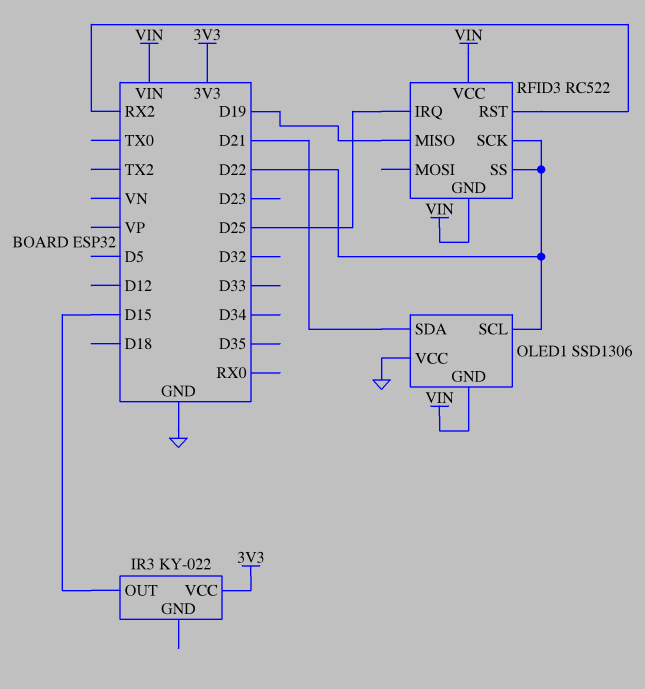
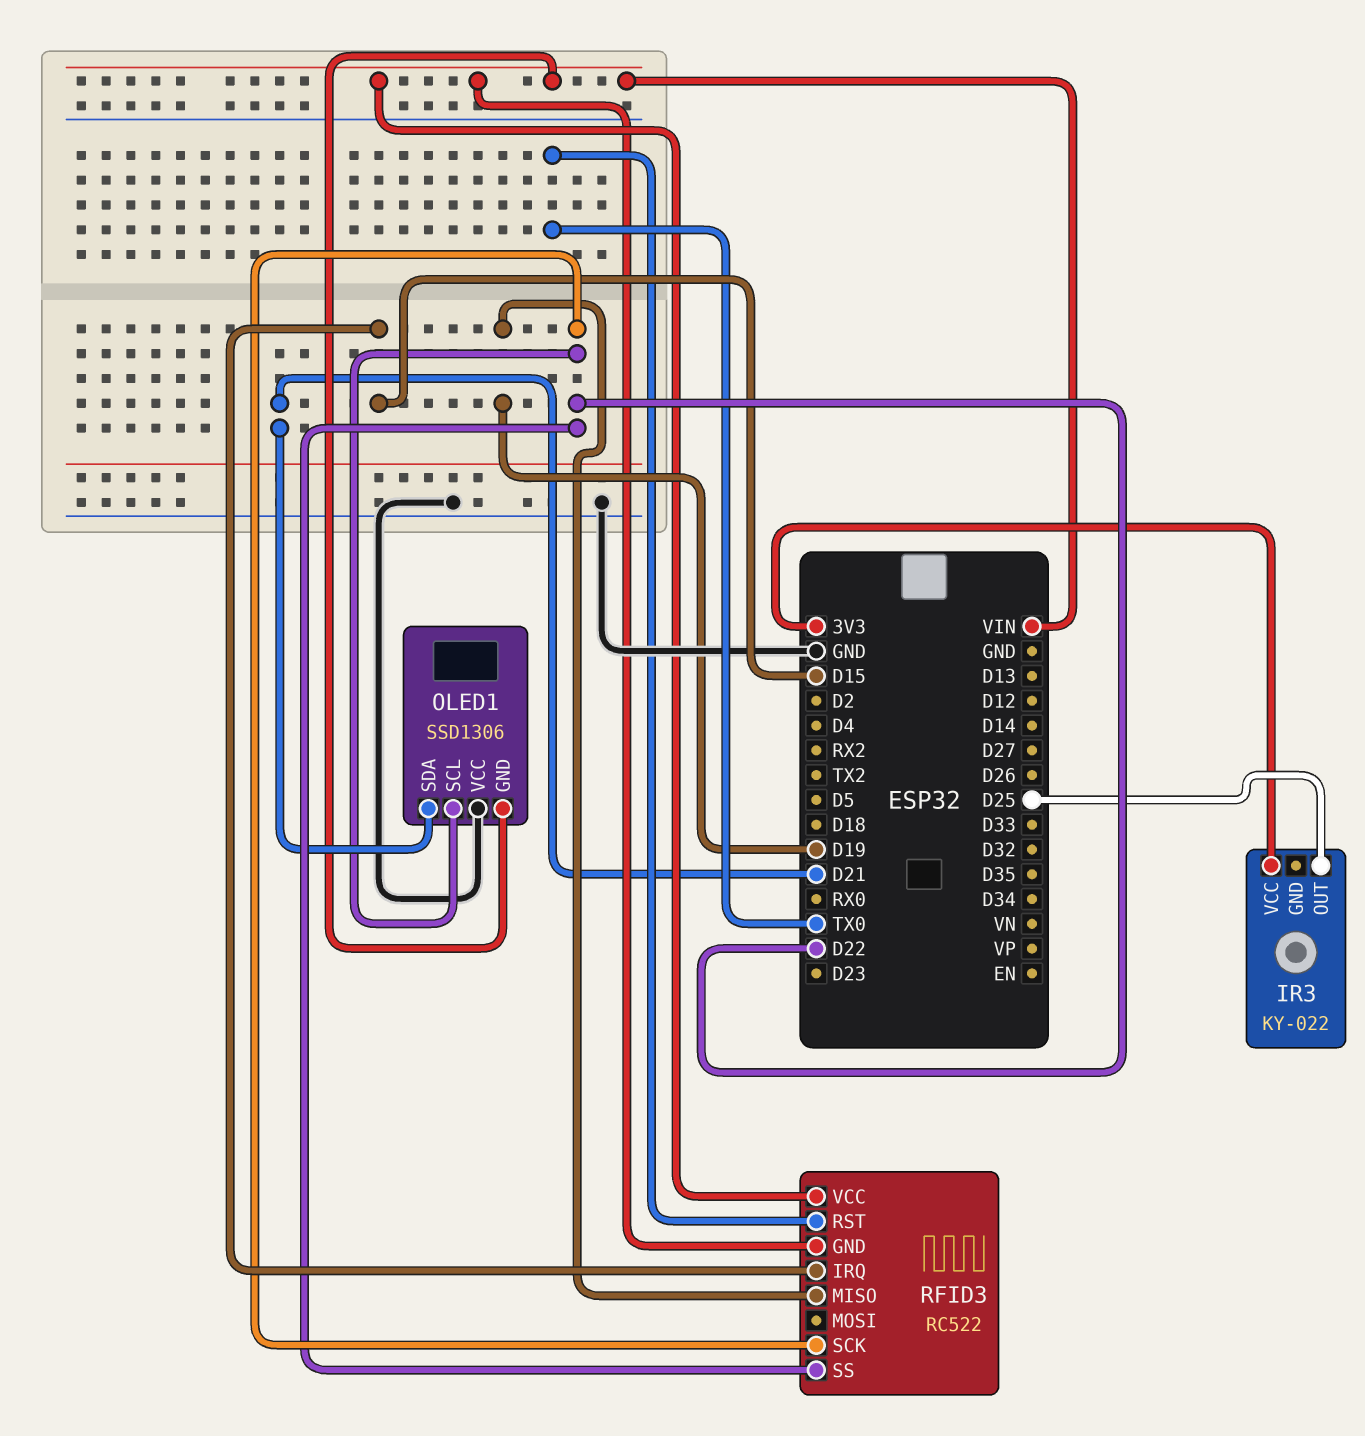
IR3 pin OUT: D15 -> D25
RFID3 pin IRQ: D25 -> D15
RFID3 pin RST: RX2 -> TX0

